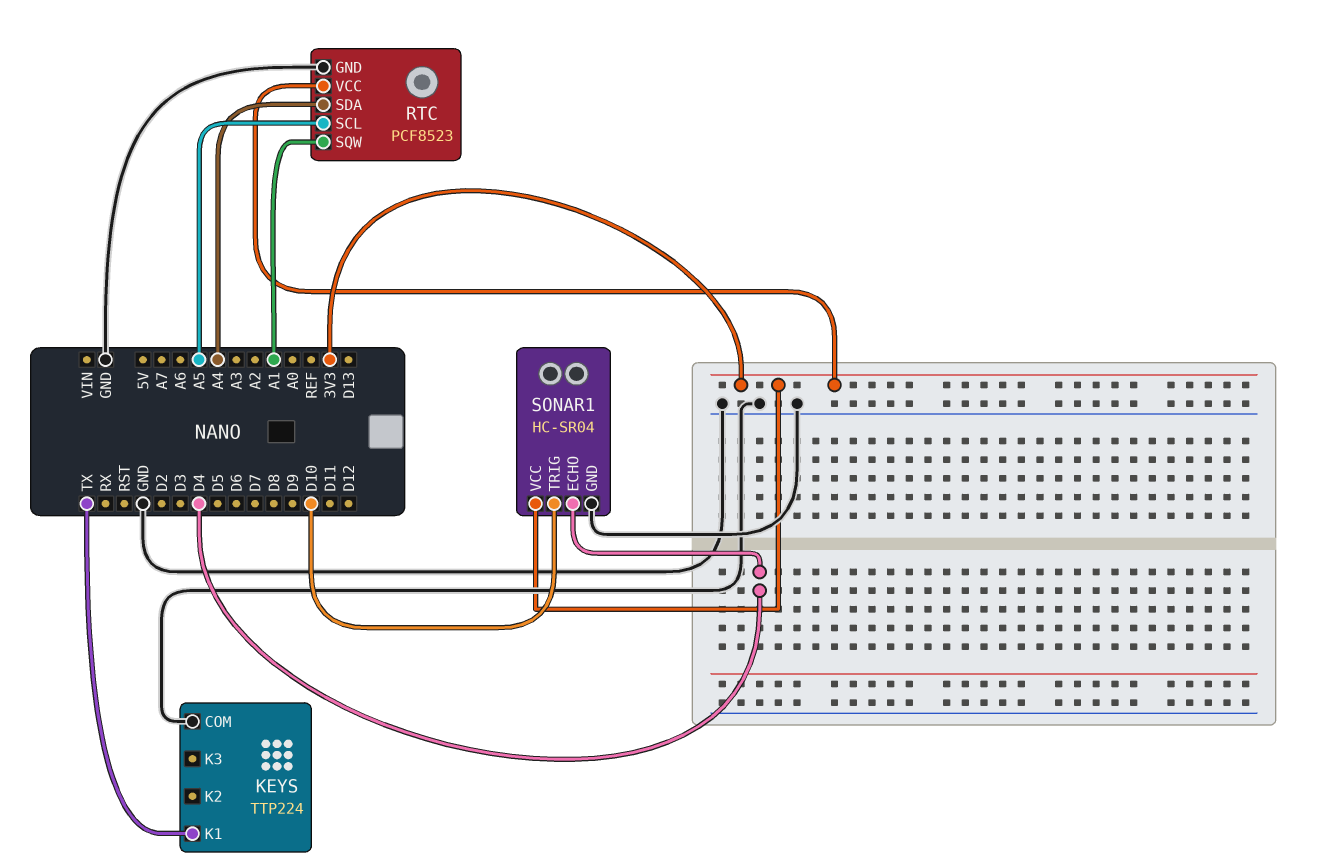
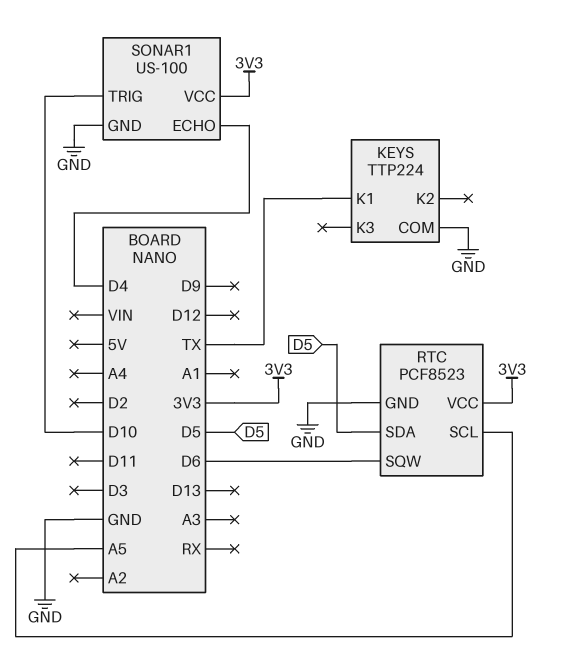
RTC pin SDA: A4 -> D5
RTC pin SQW: A1 -> D6
SONAR1: HC-SR04 -> US-100

